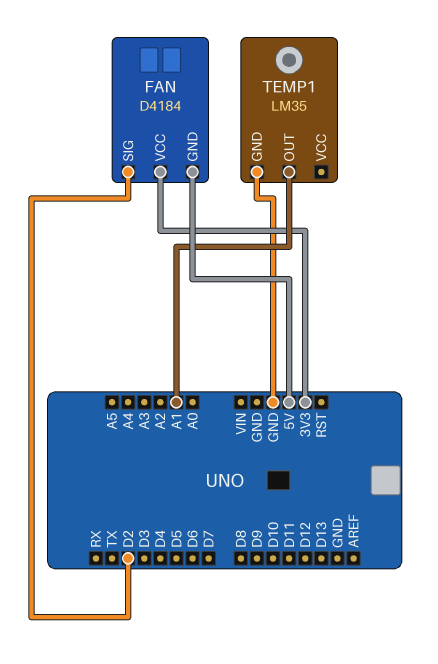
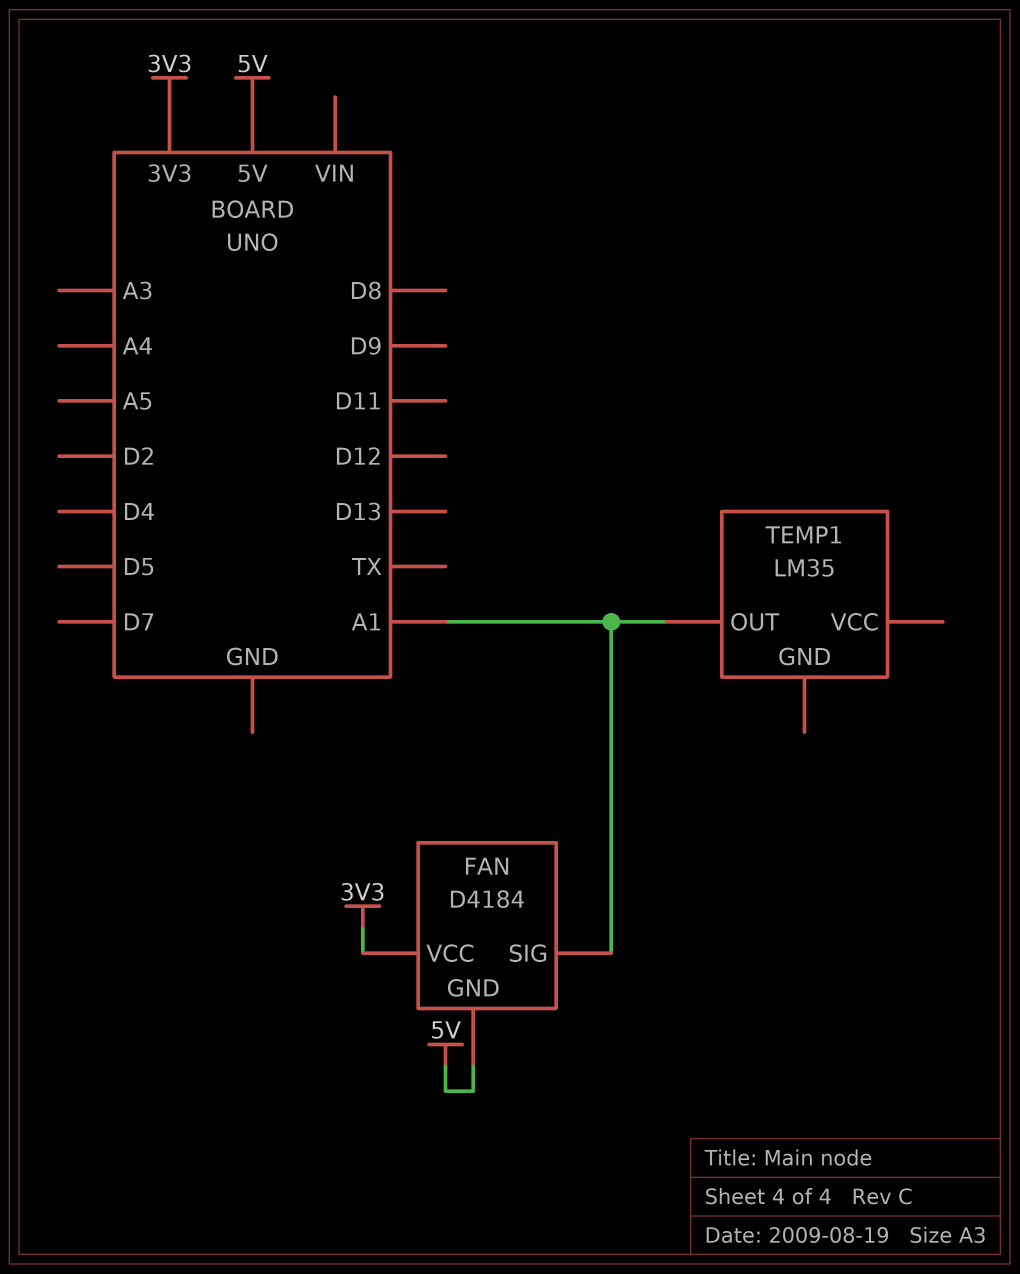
FAN pin SIG: D2 -> A1
TEMP1 pin GND: GND -> none

